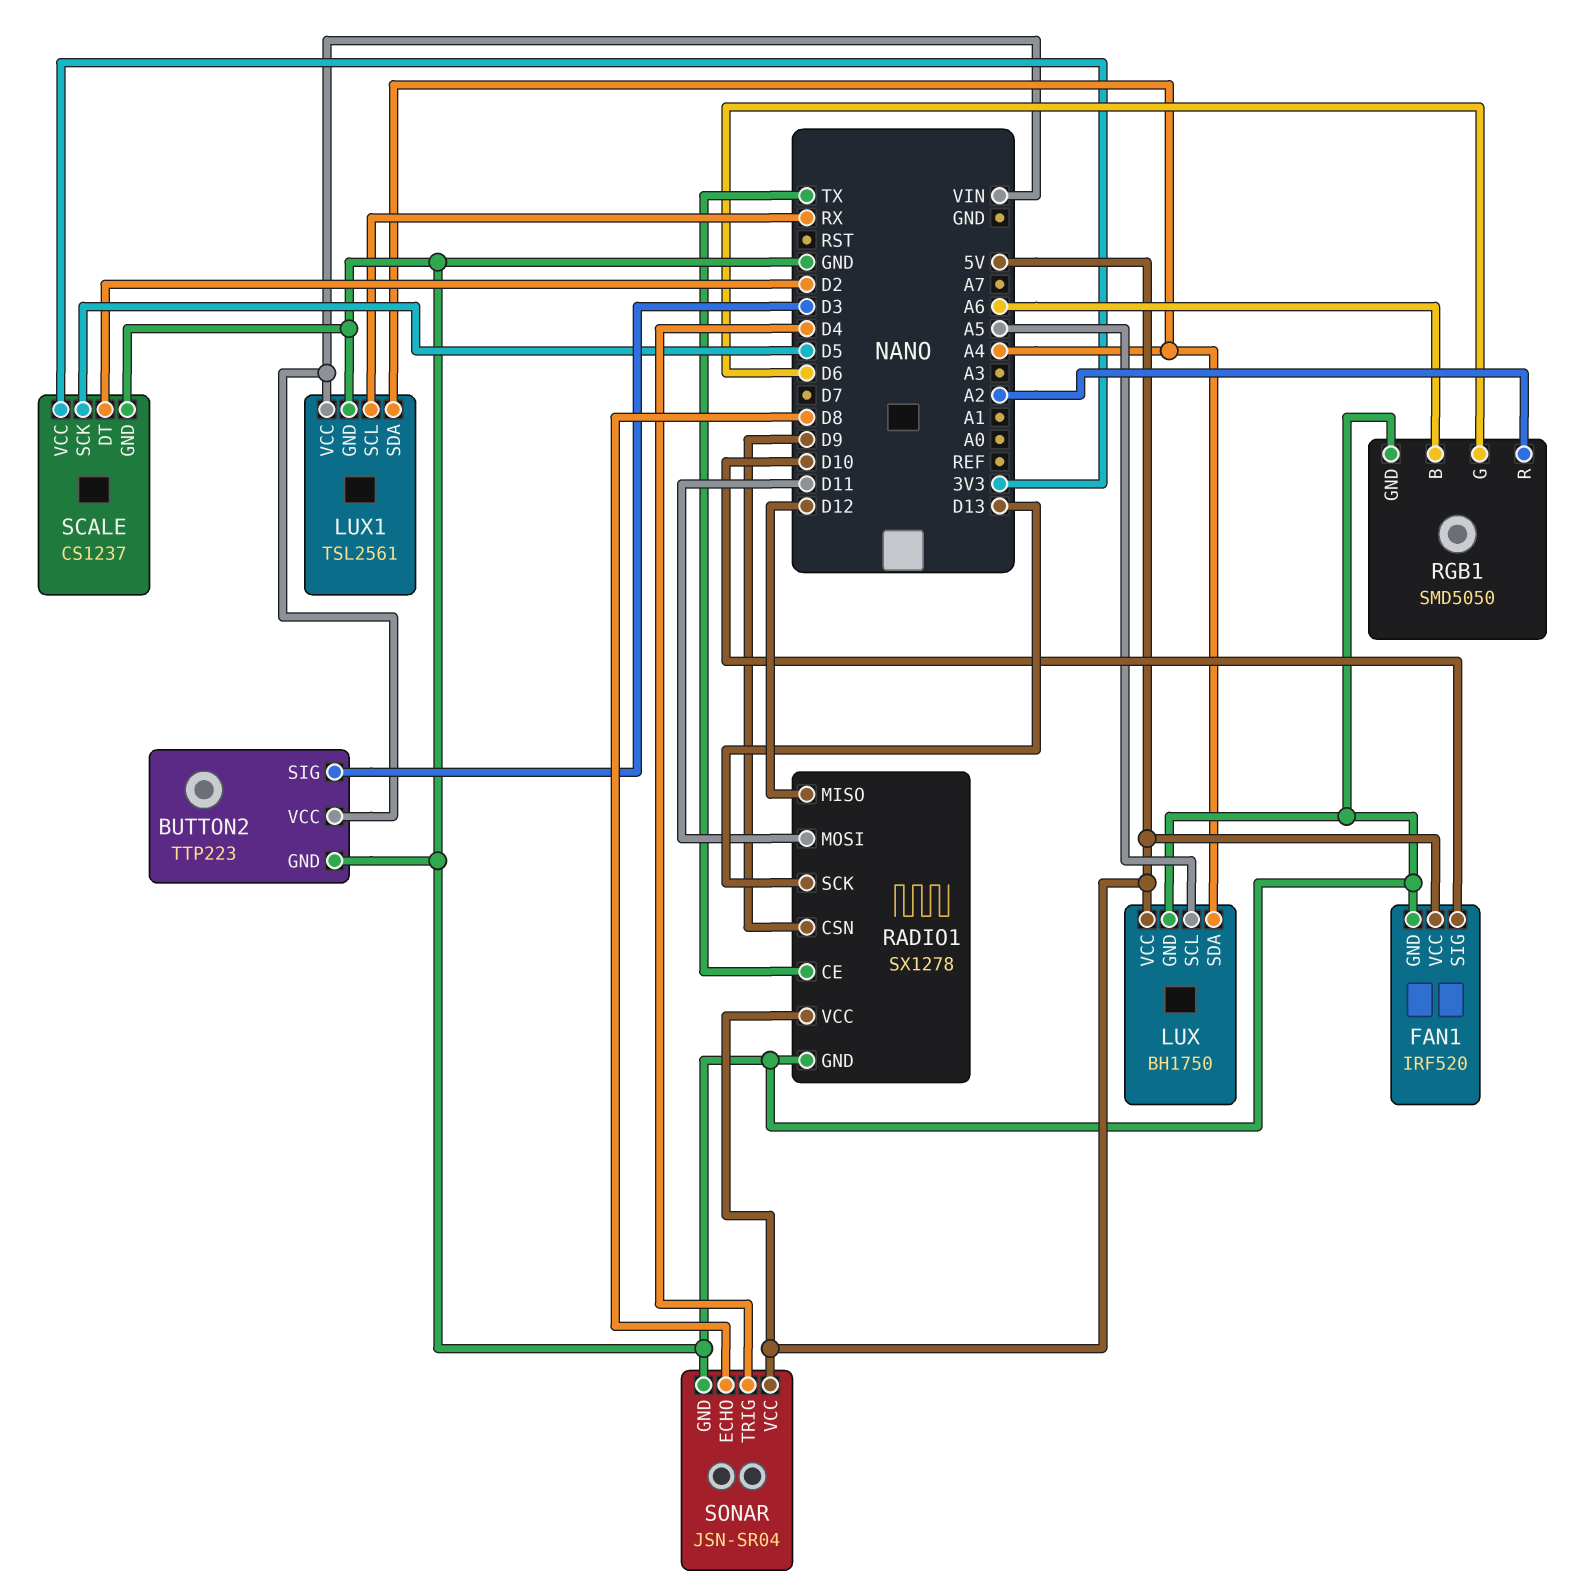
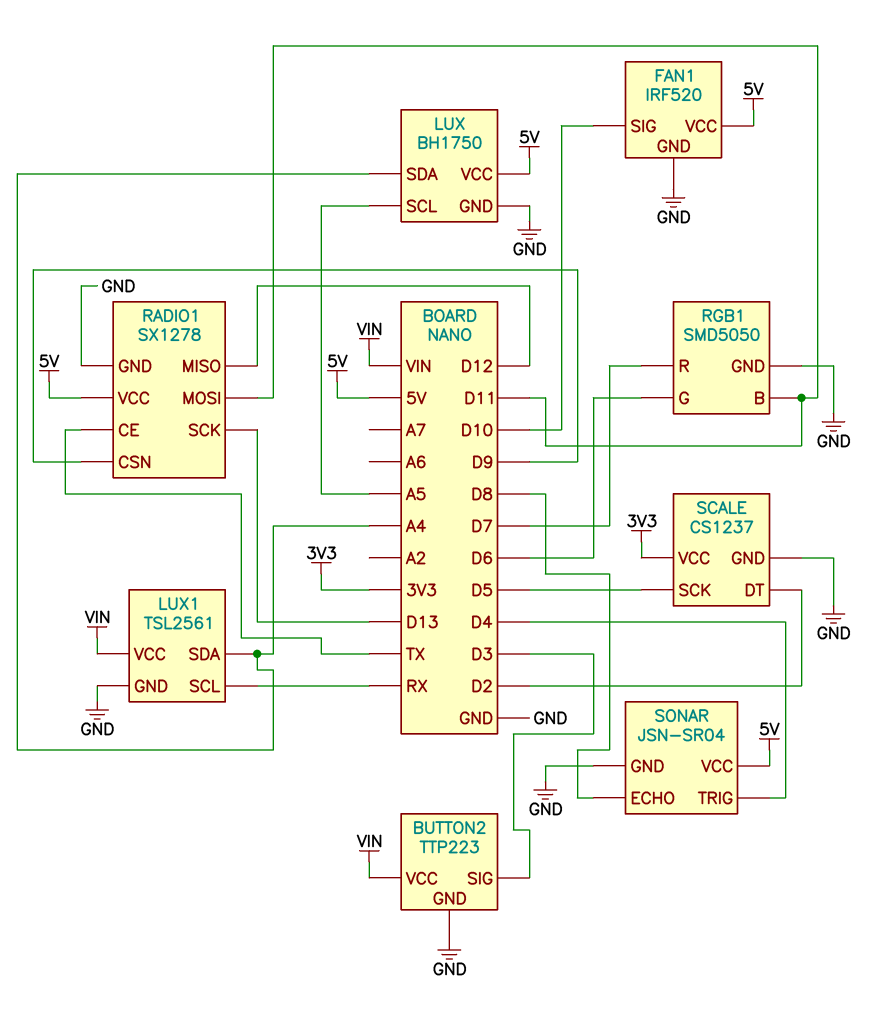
RGB1 pin B: A6 -> D11
RGB1 pin R: A2 -> D7

